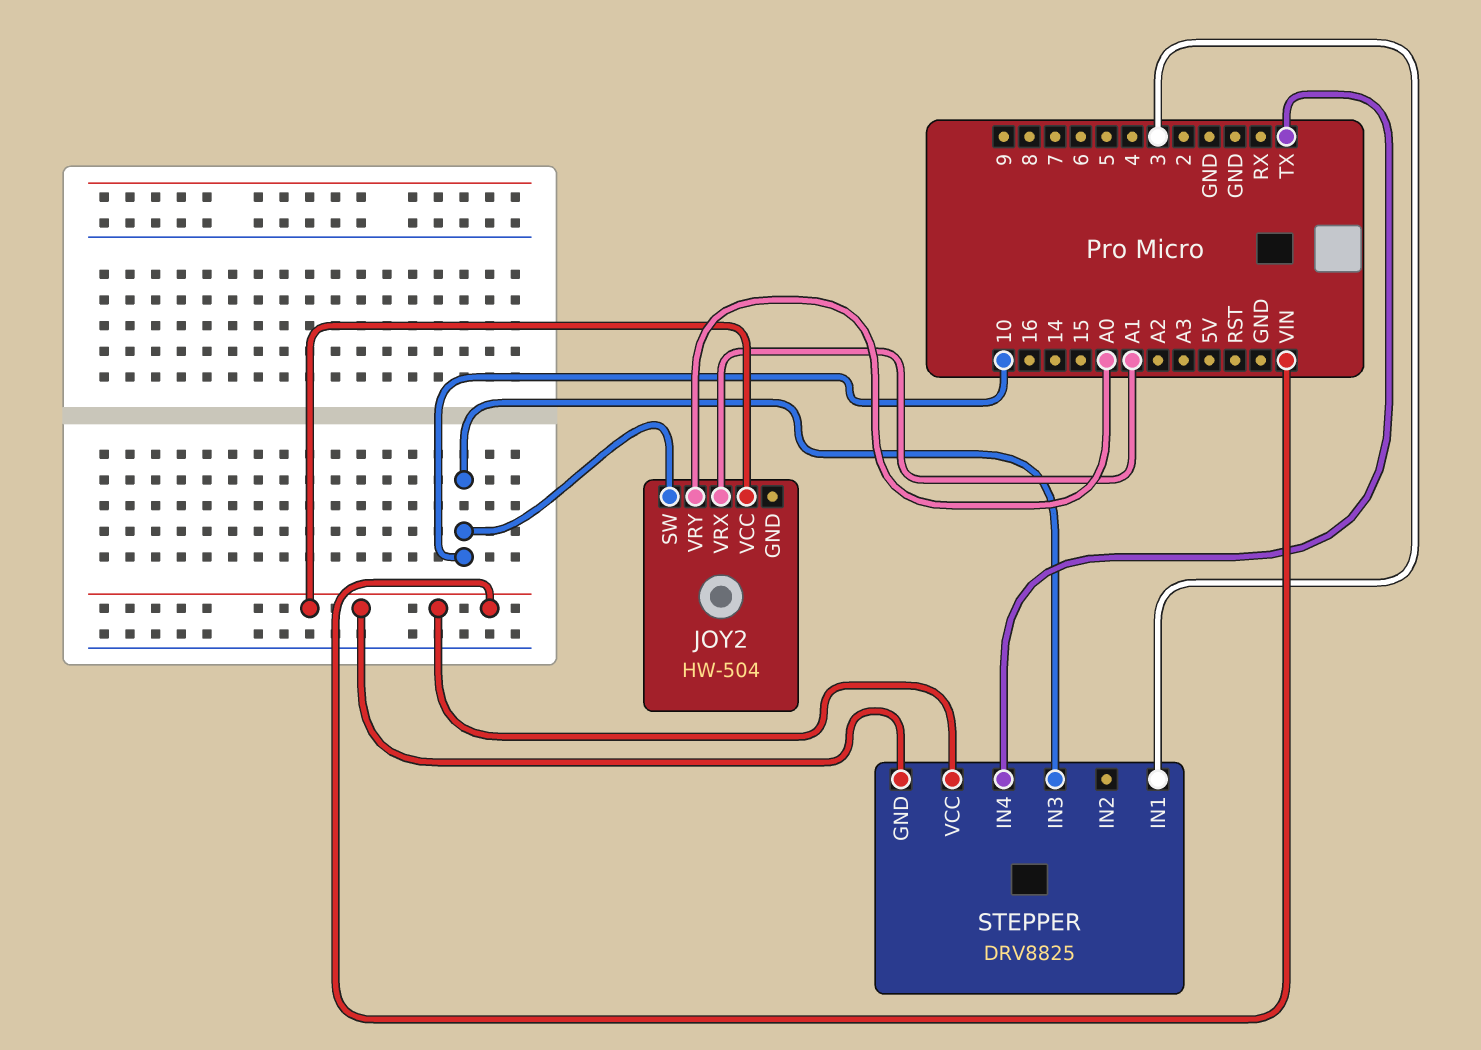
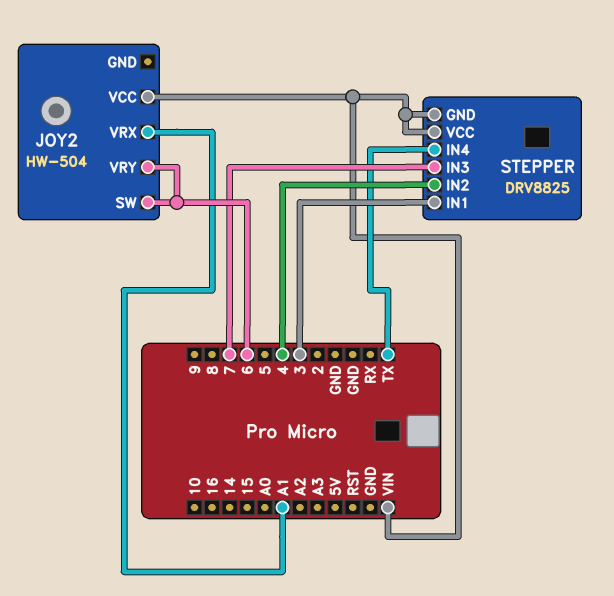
JOY2 pin SW: 10 -> 6
JOY2 pin VRY: A0 -> 6
STEPPER pin IN2: none -> 4
STEPPER pin IN3: 10 -> 7

